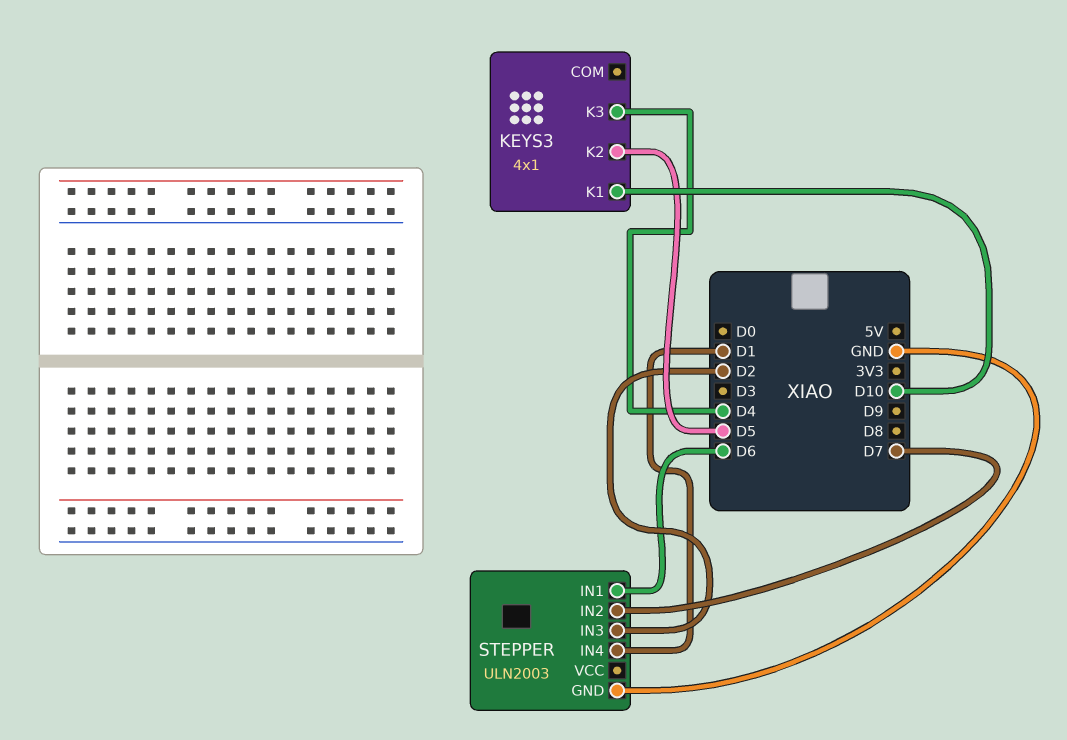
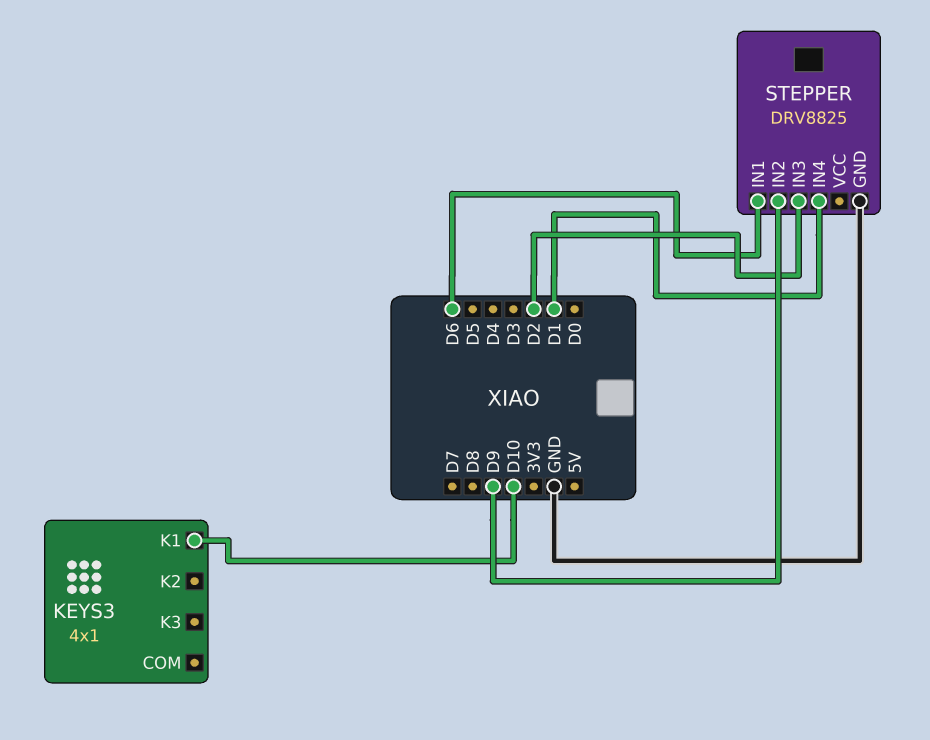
KEYS3 pin K2: D5 -> none
KEYS3 pin K3: D4 -> none
STEPPER: ULN2003 -> DRV8825
STEPPER pin IN2: D7 -> D9

